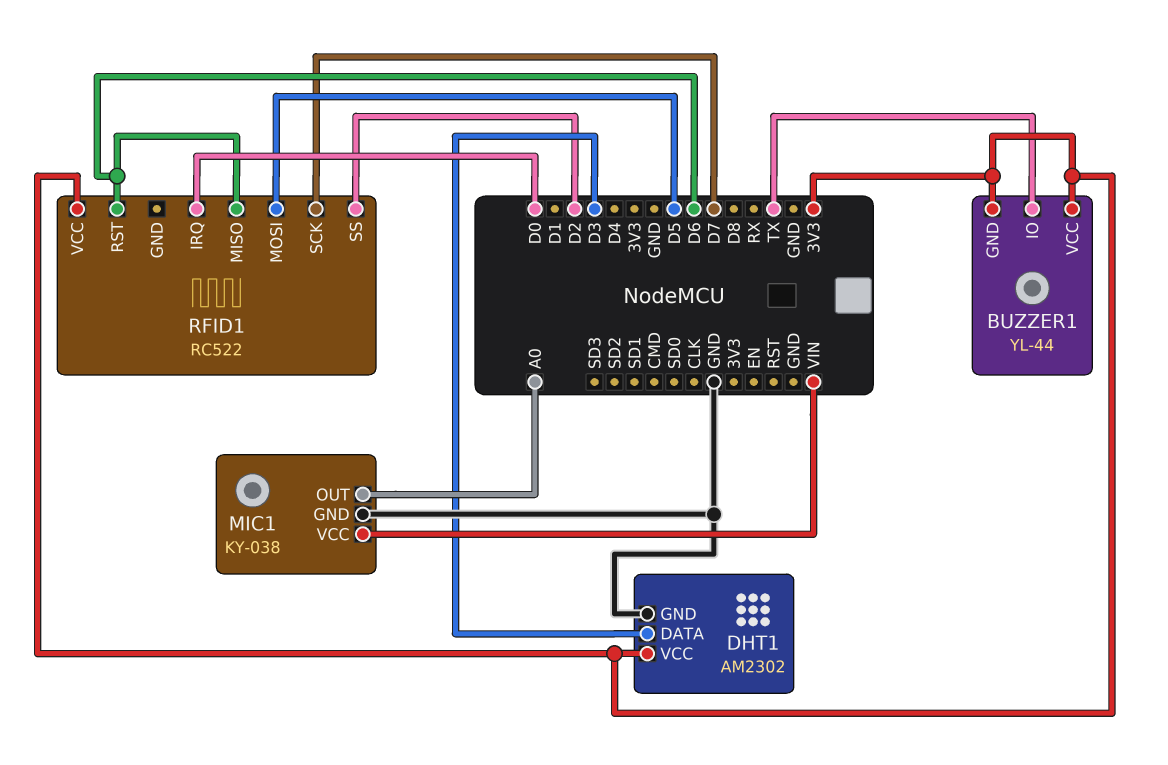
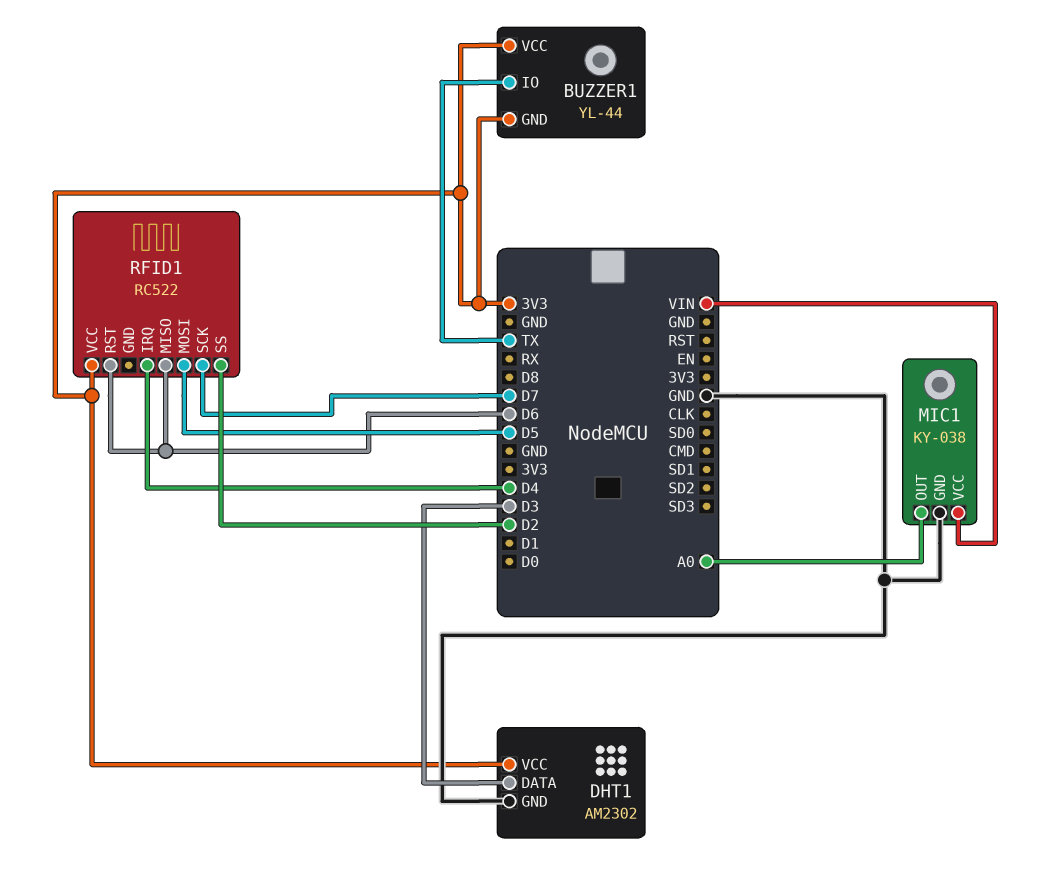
RFID1 pin IRQ: D0 -> D4

